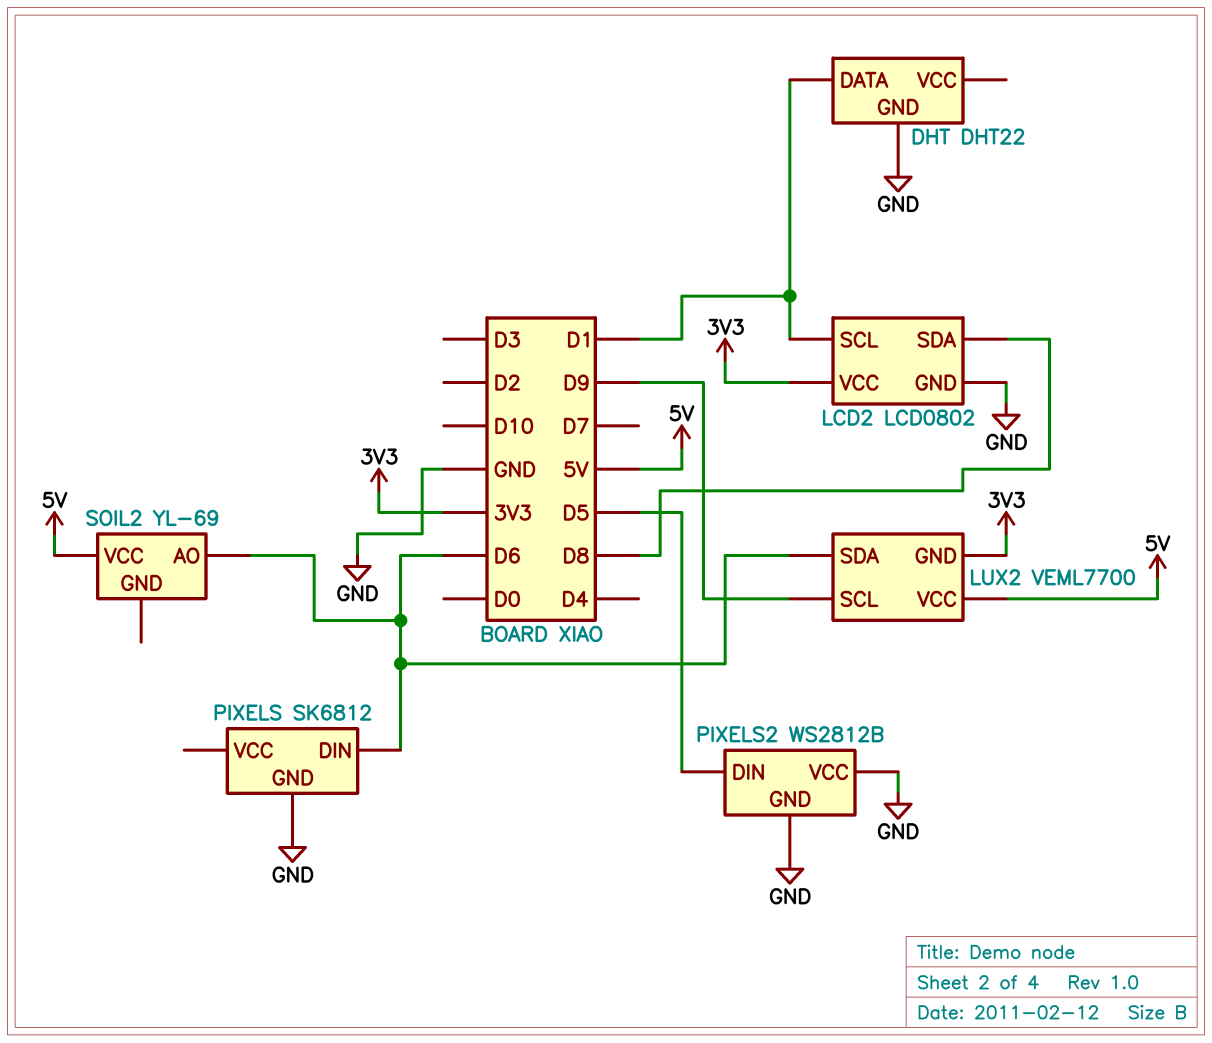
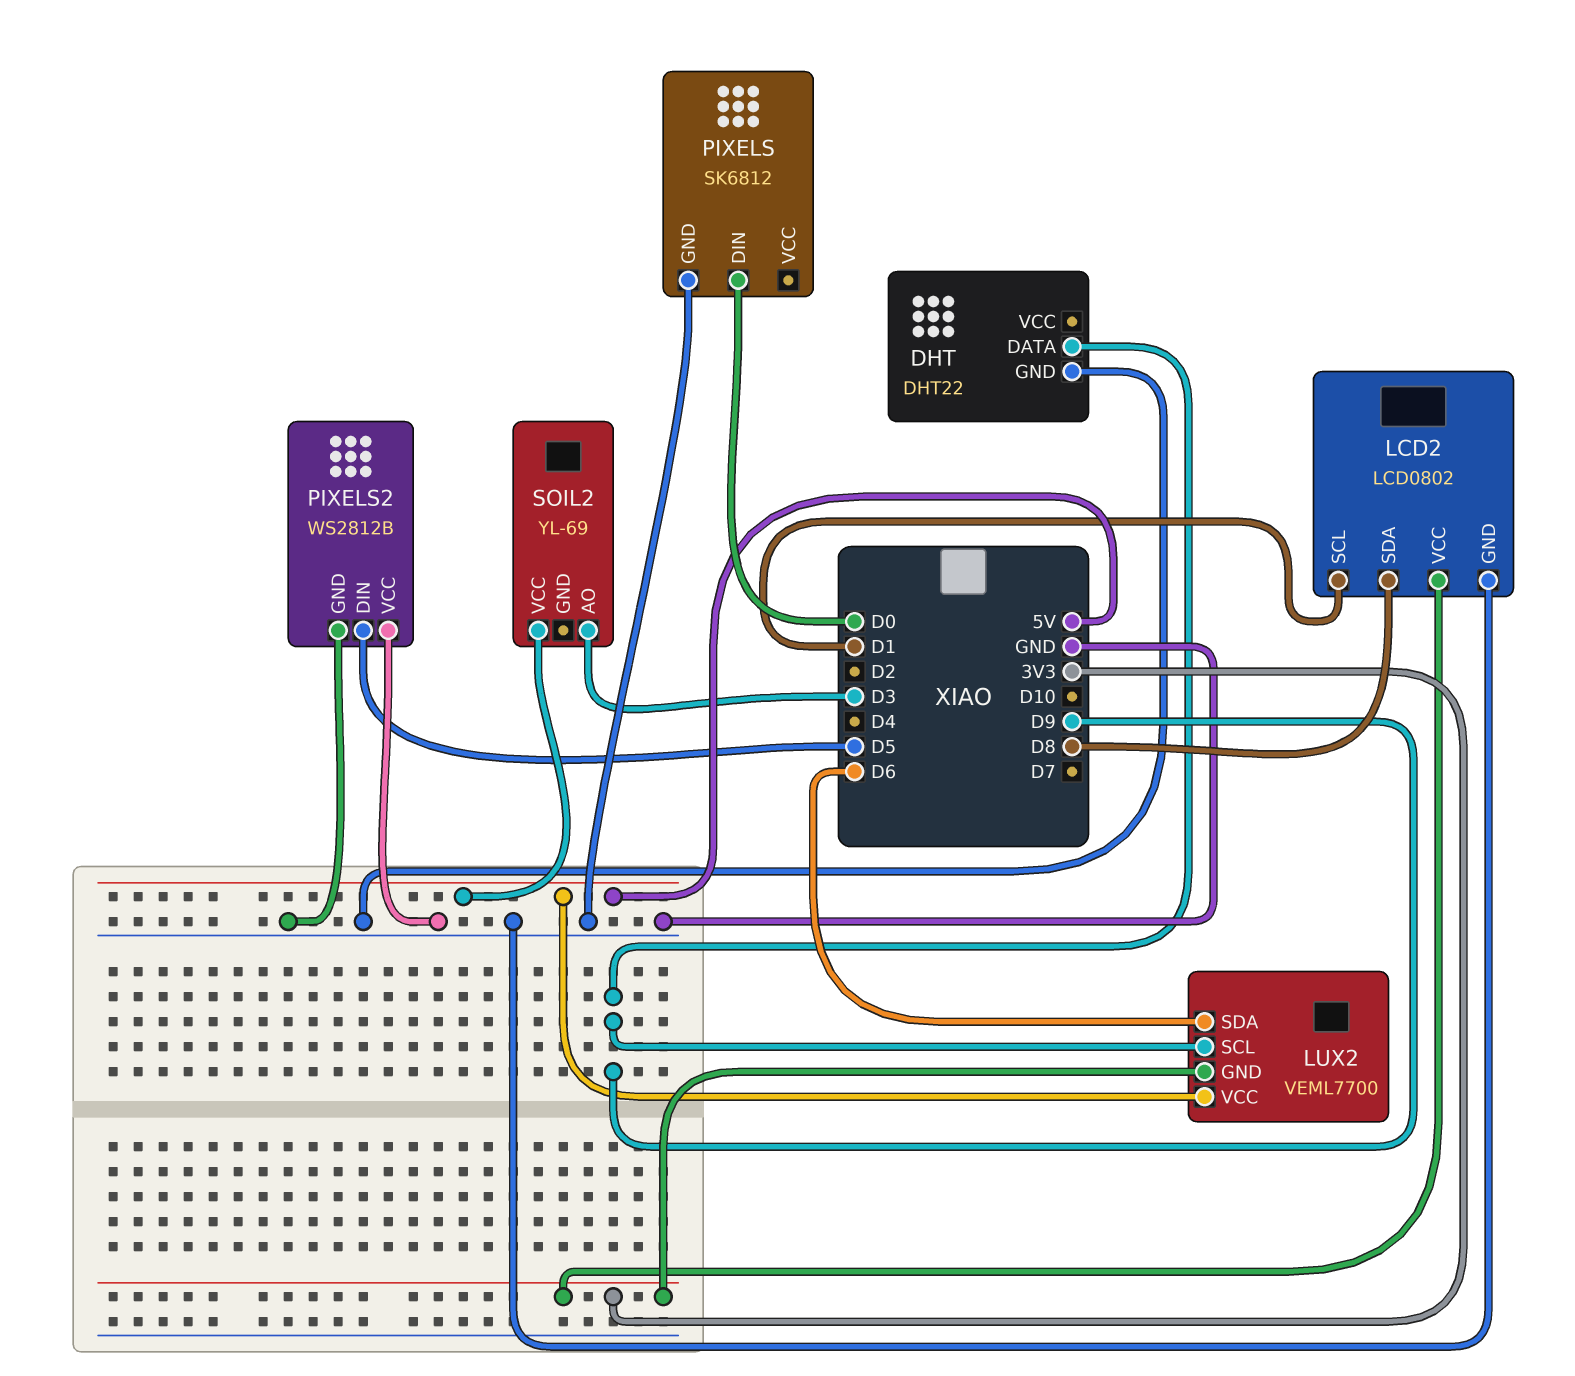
DHT pin DATA: D1 -> D9
PIXELS pin DIN: D6 -> D0
SOIL2 pin AO: D6 -> D3

